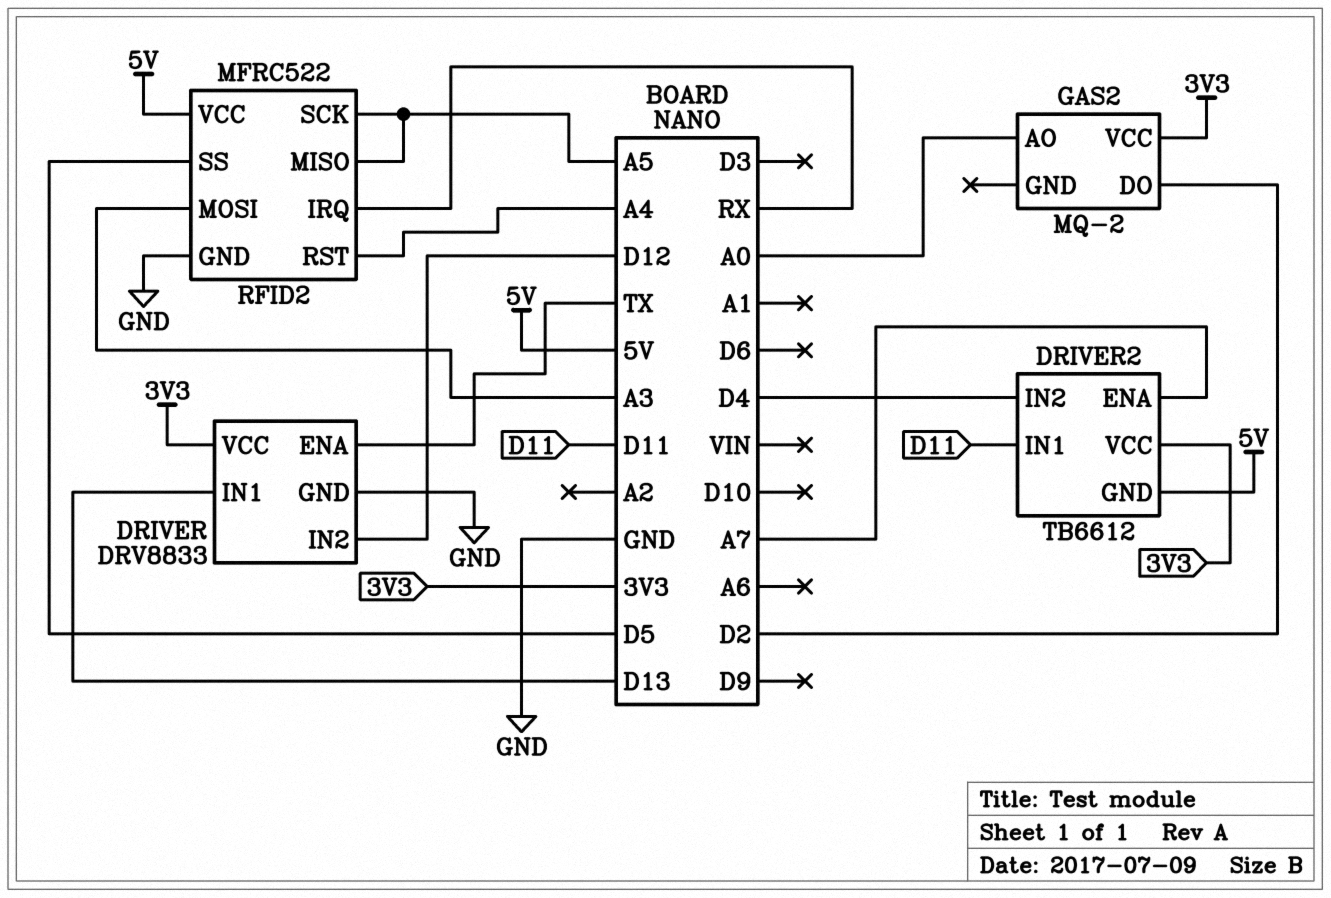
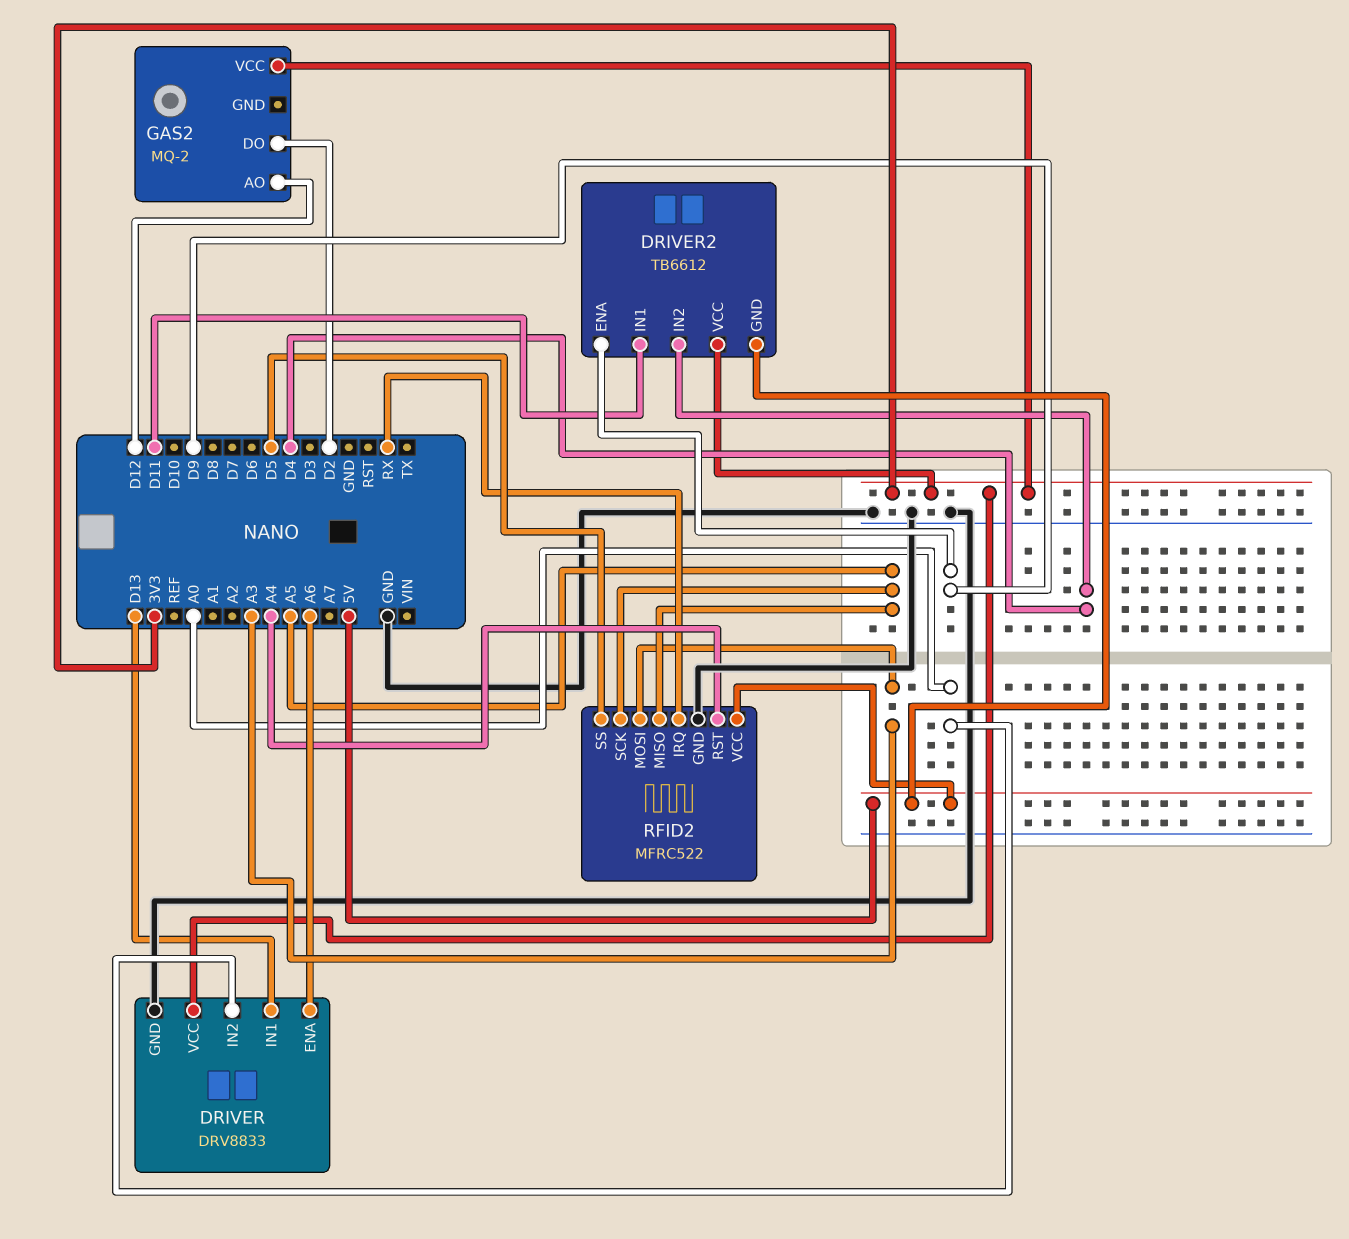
DRIVER pin ENA: TX -> A6
DRIVER pin IN2: D12 -> A0
DRIVER2 pin ENA: A7 -> D9
GAS2 pin AO: A0 -> D12

